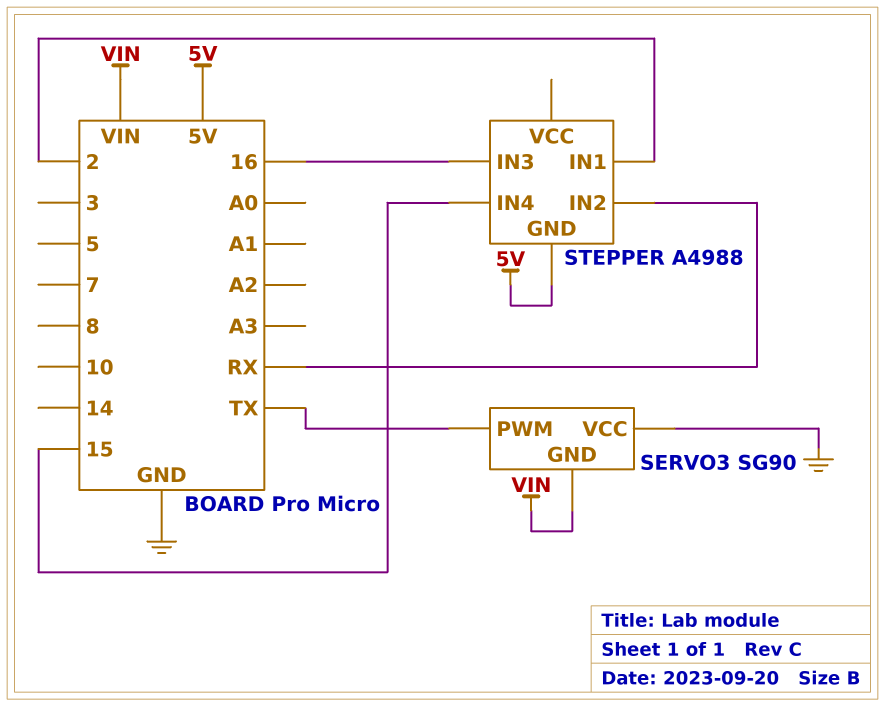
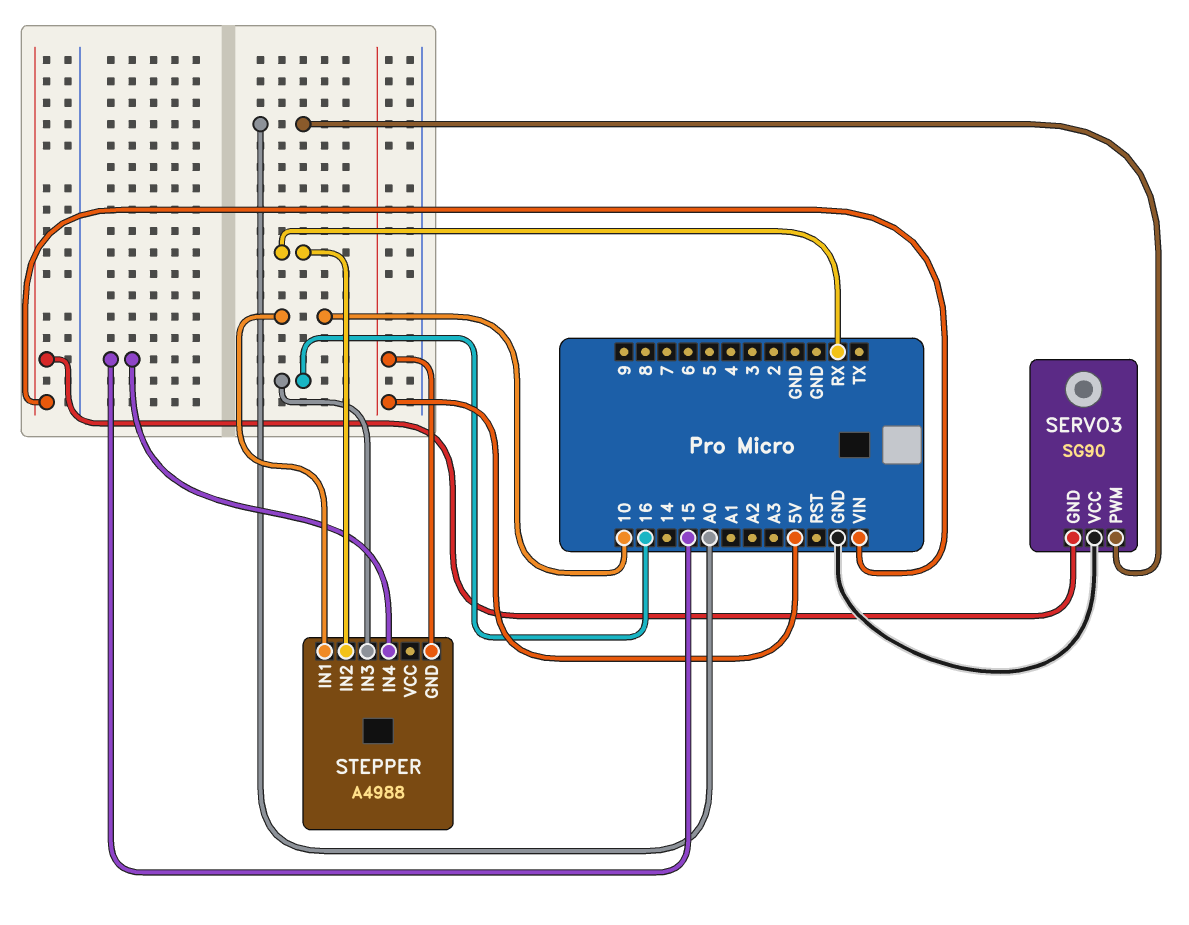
SERVO3 pin PWM: TX -> A0
STEPPER pin IN1: 2 -> 10

